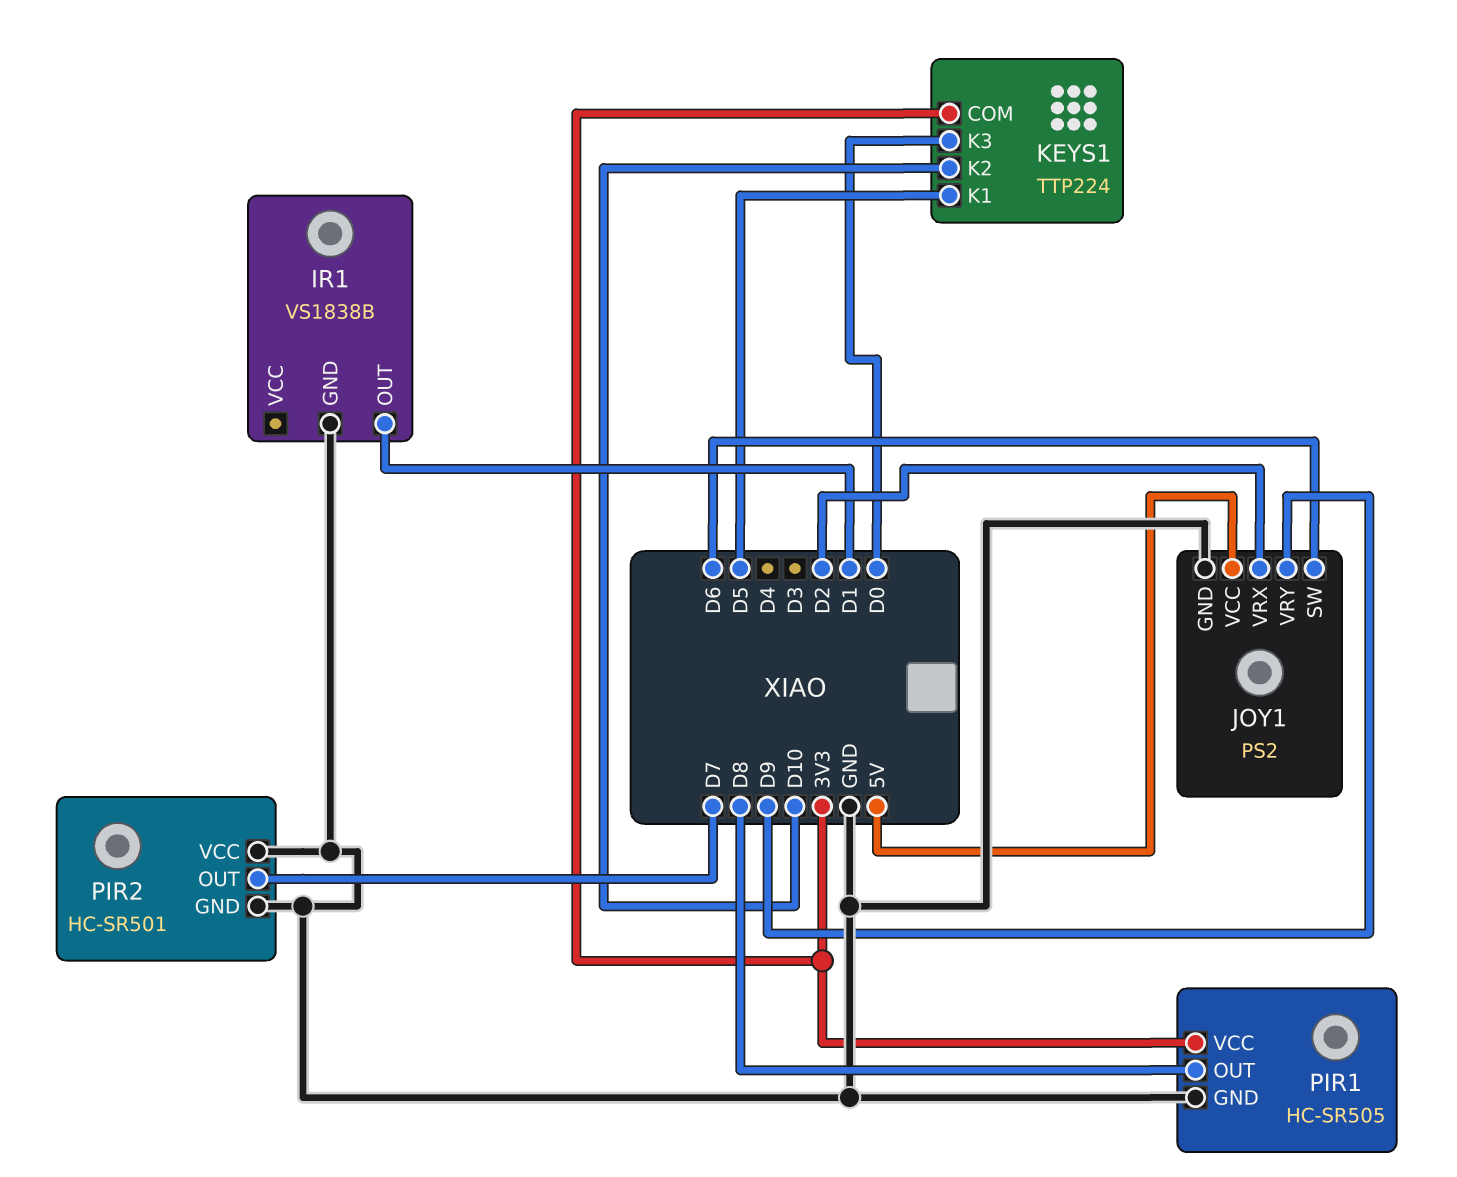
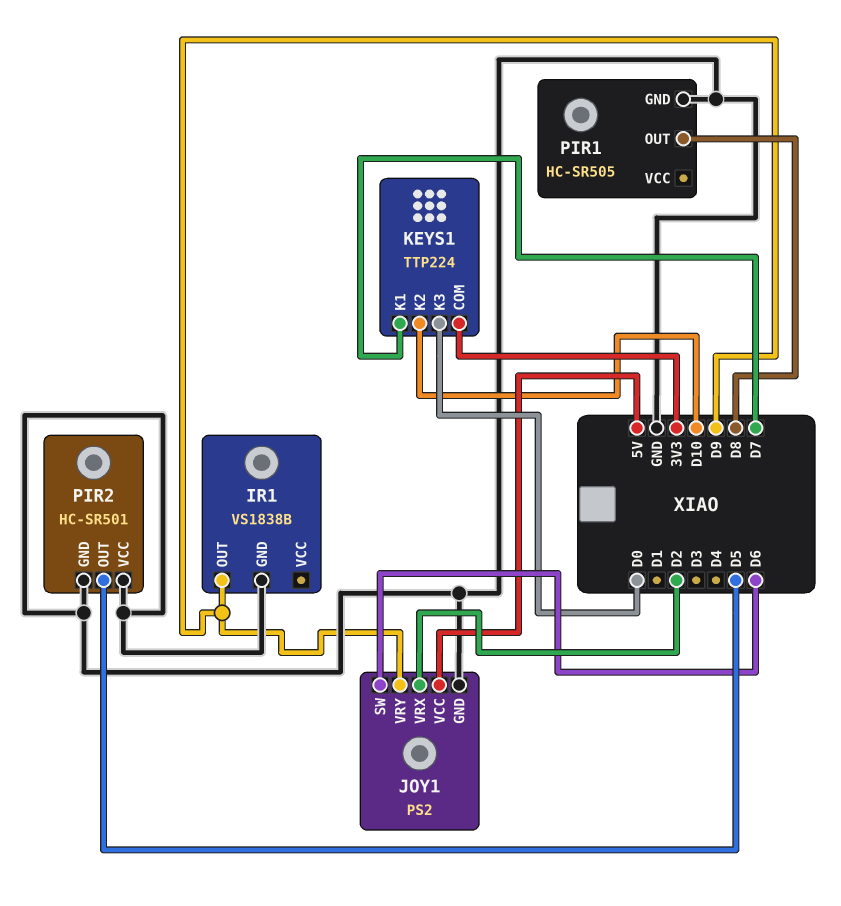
IR1 pin OUT: D1 -> D9
KEYS1 pin K1: D5 -> D7
PIR1 pin VCC: 3V3 -> none
PIR2 pin OUT: D7 -> D5

